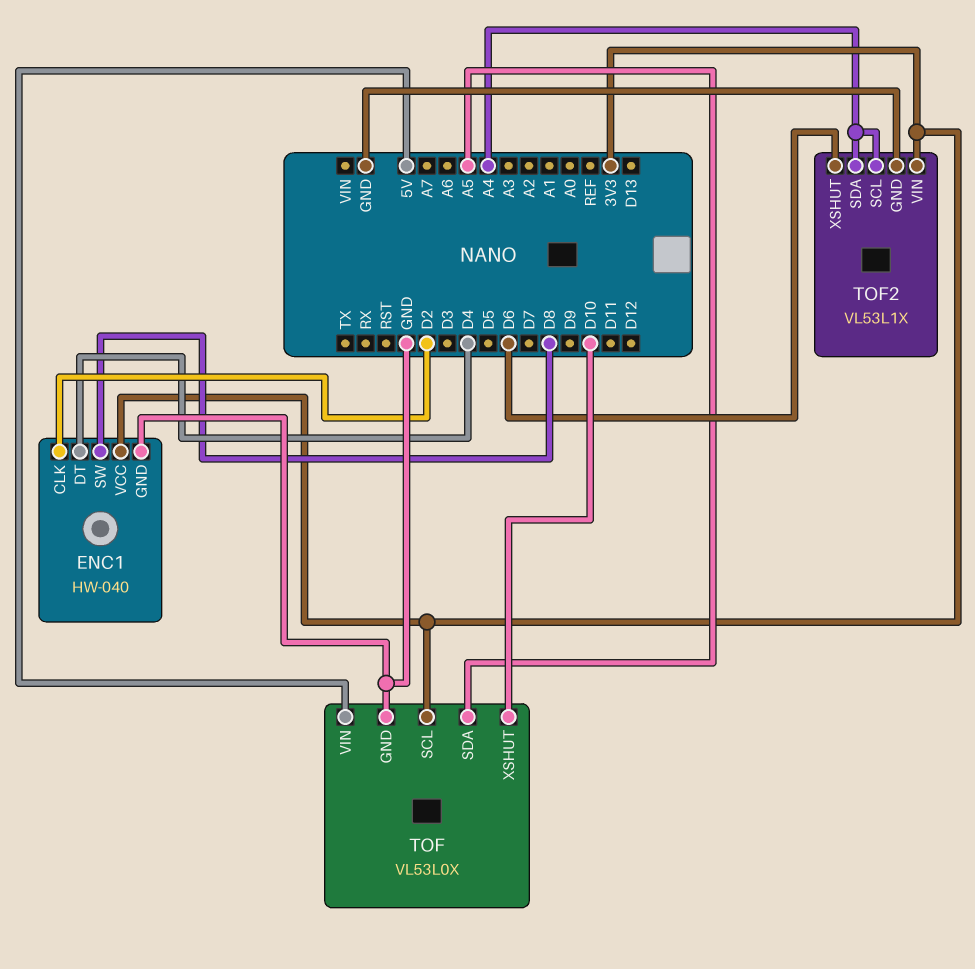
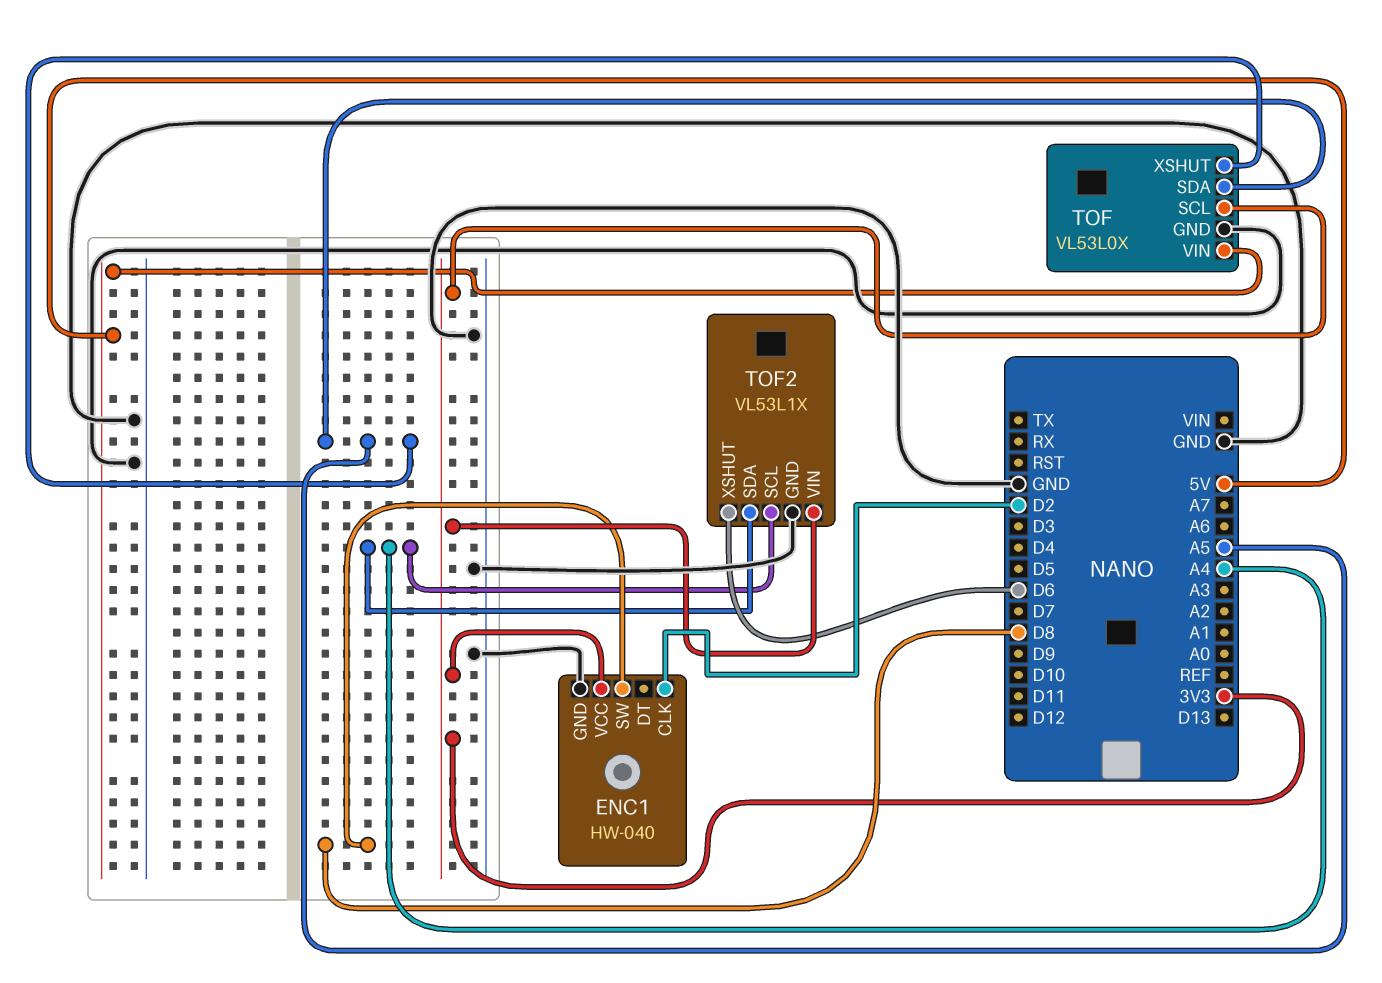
ENC1 pin DT: D4 -> none
TOF pin XSHUT: D10 -> A5

